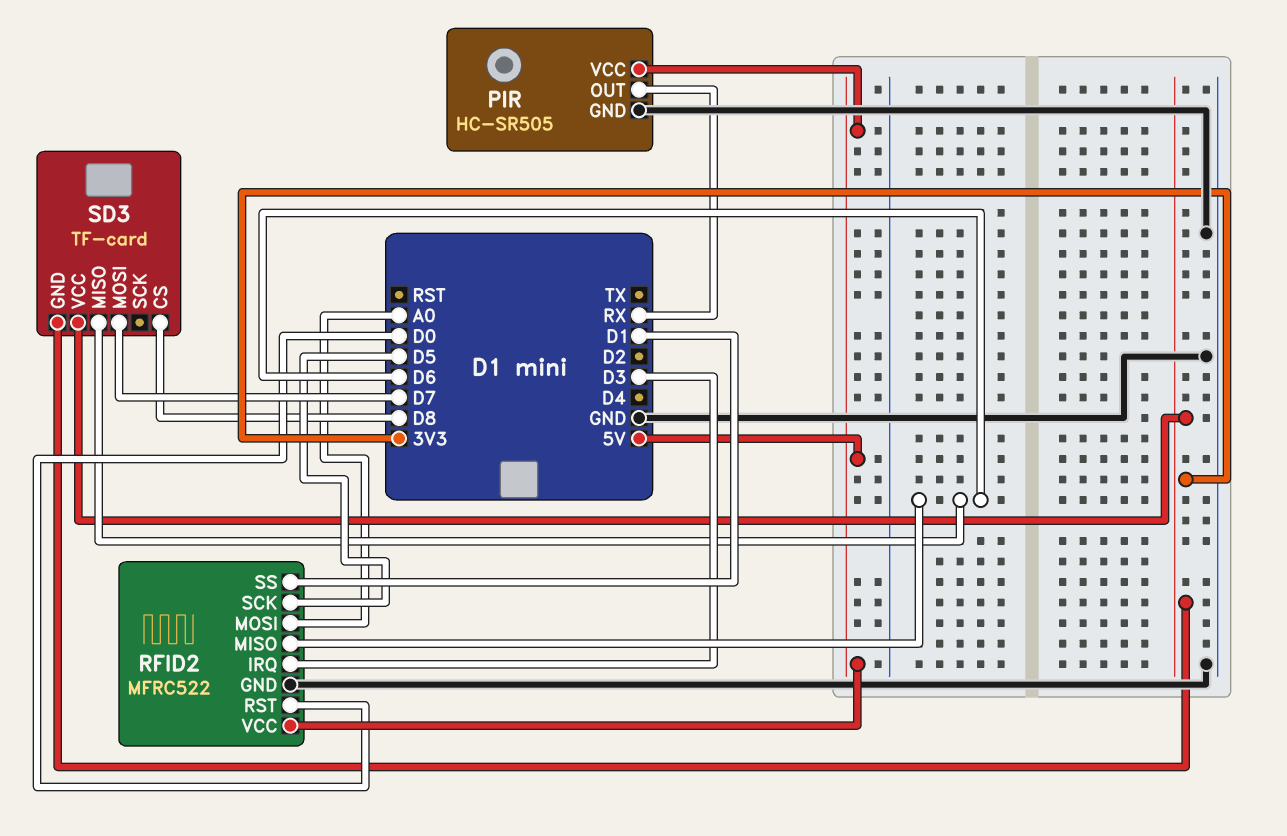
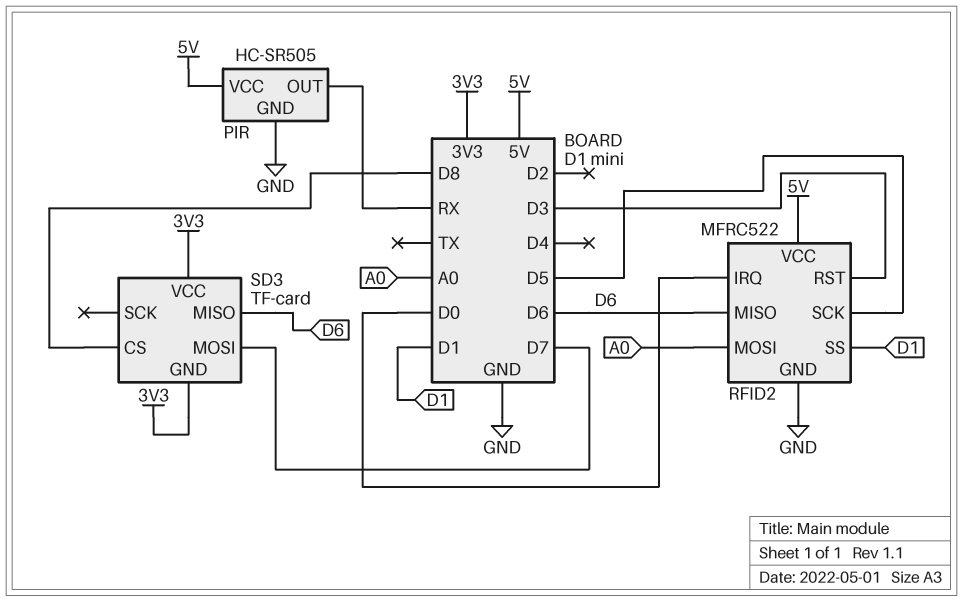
RFID2 pin IRQ: D3 -> D0
RFID2 pin RST: D0 -> D3

